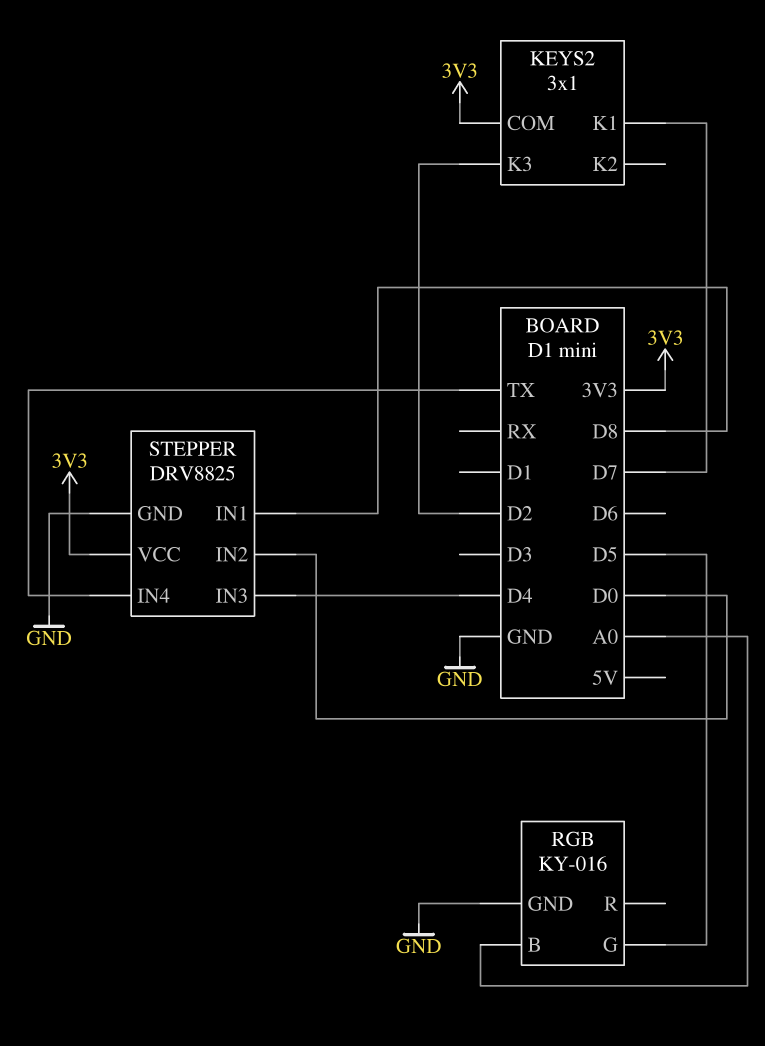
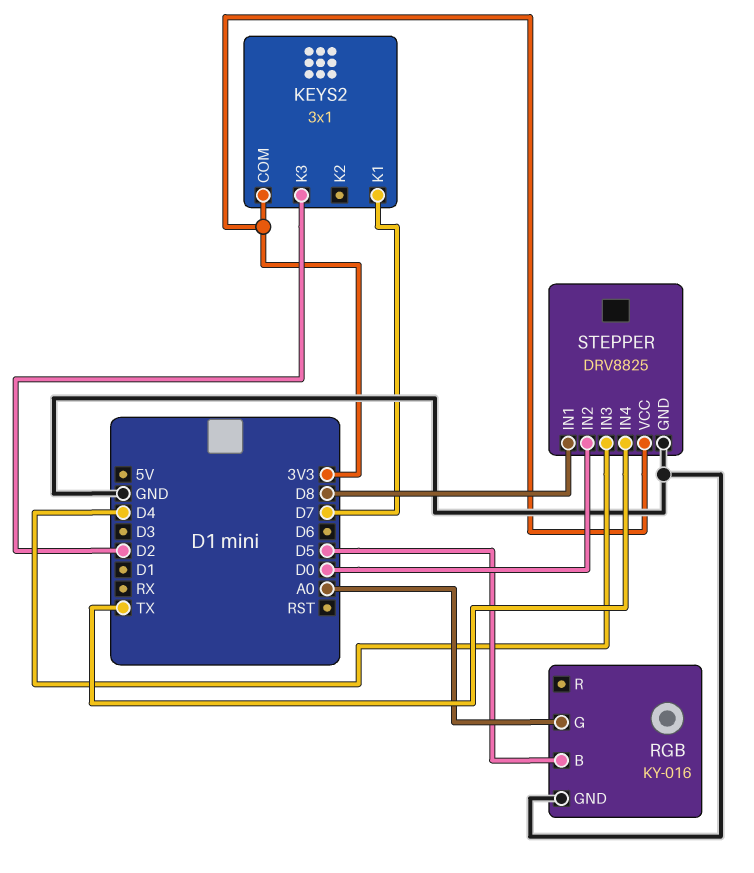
RGB pin B: A0 -> D5
RGB pin G: D5 -> A0

